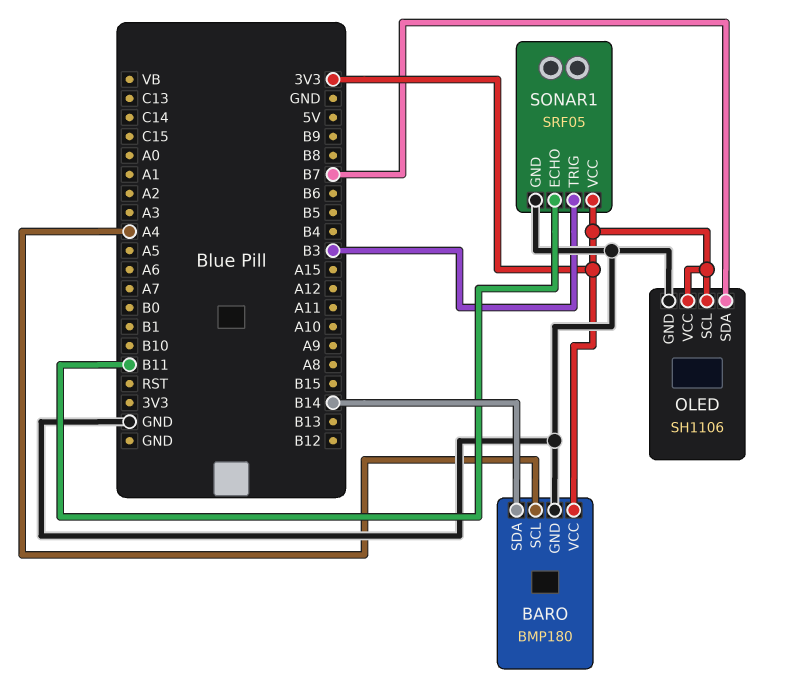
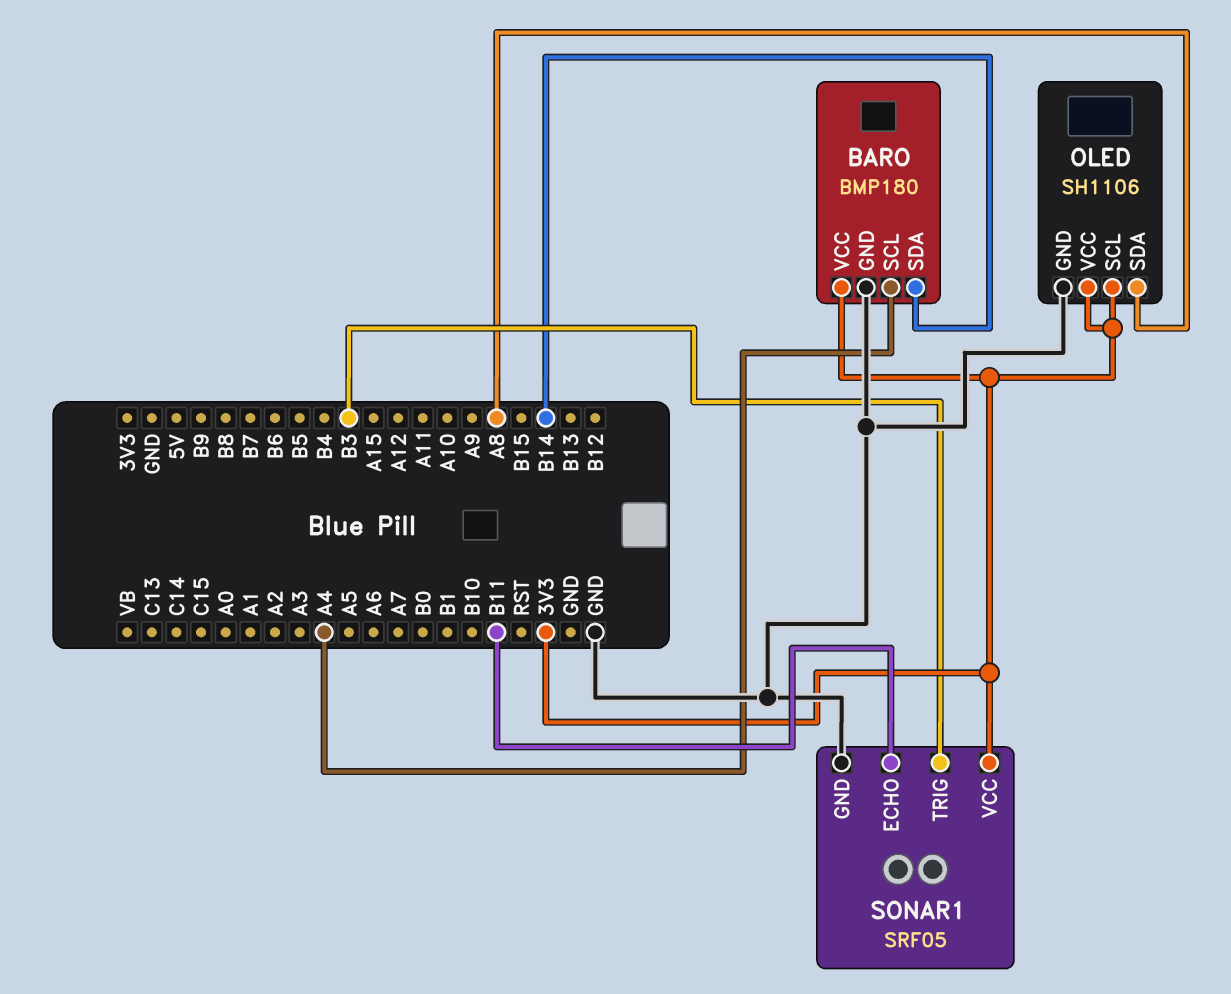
OLED pin SDA: B7 -> A8

